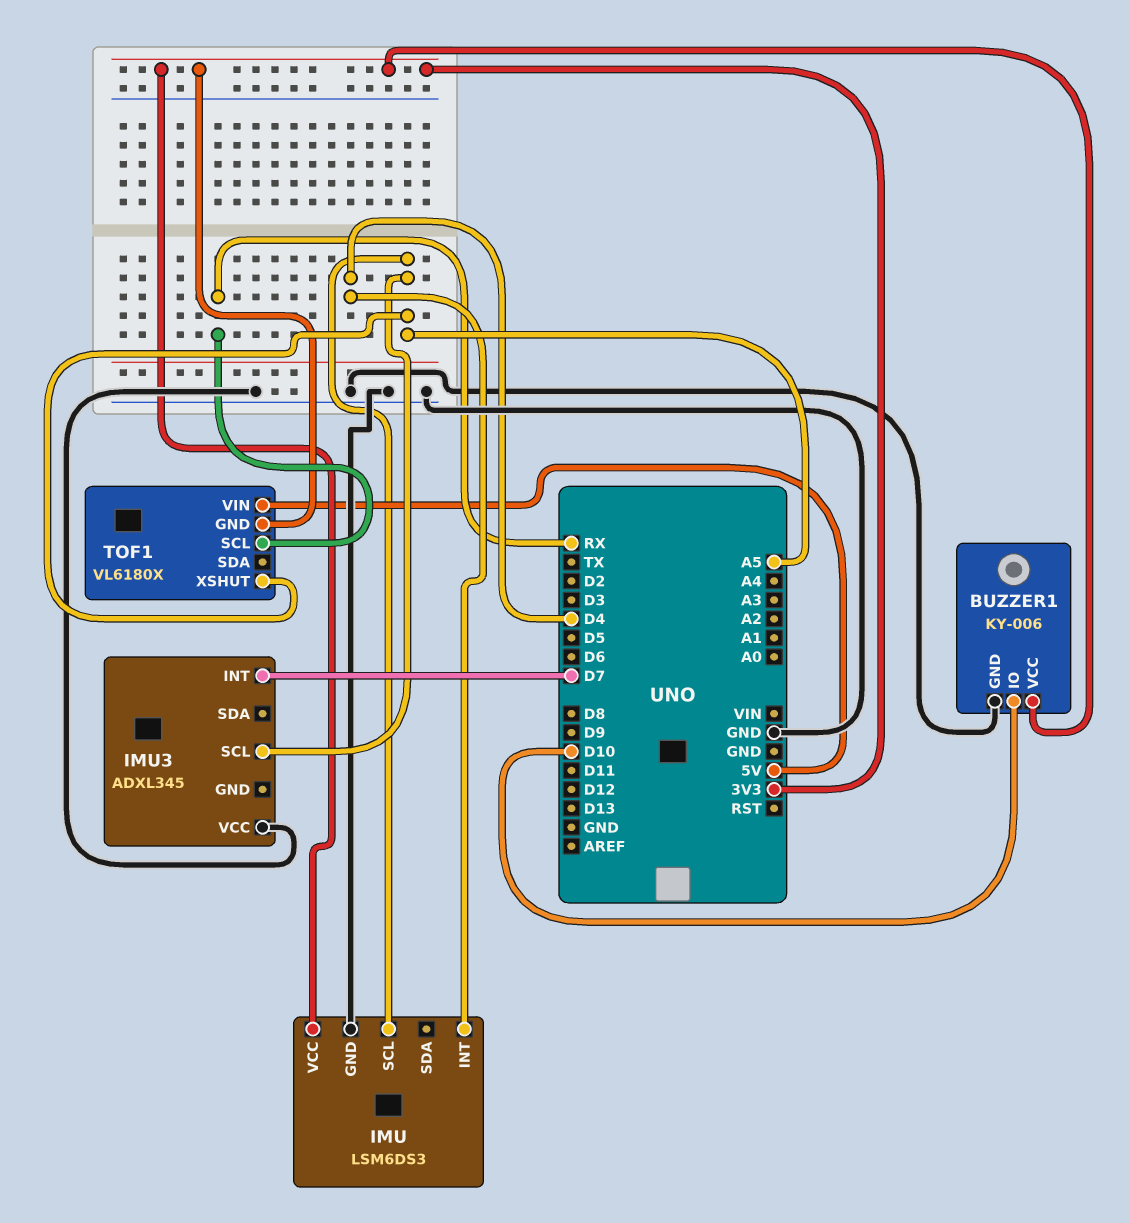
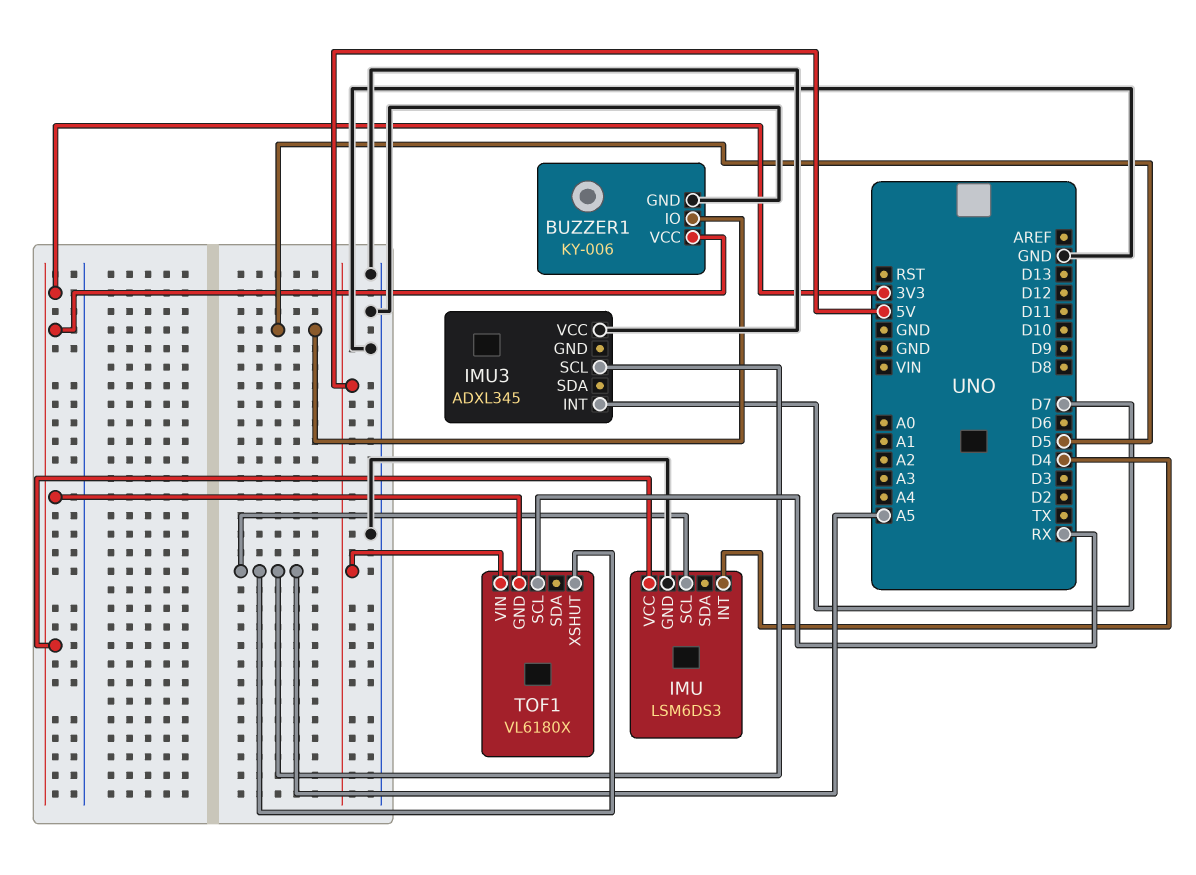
BUZZER1 pin IO: D10 -> D5

